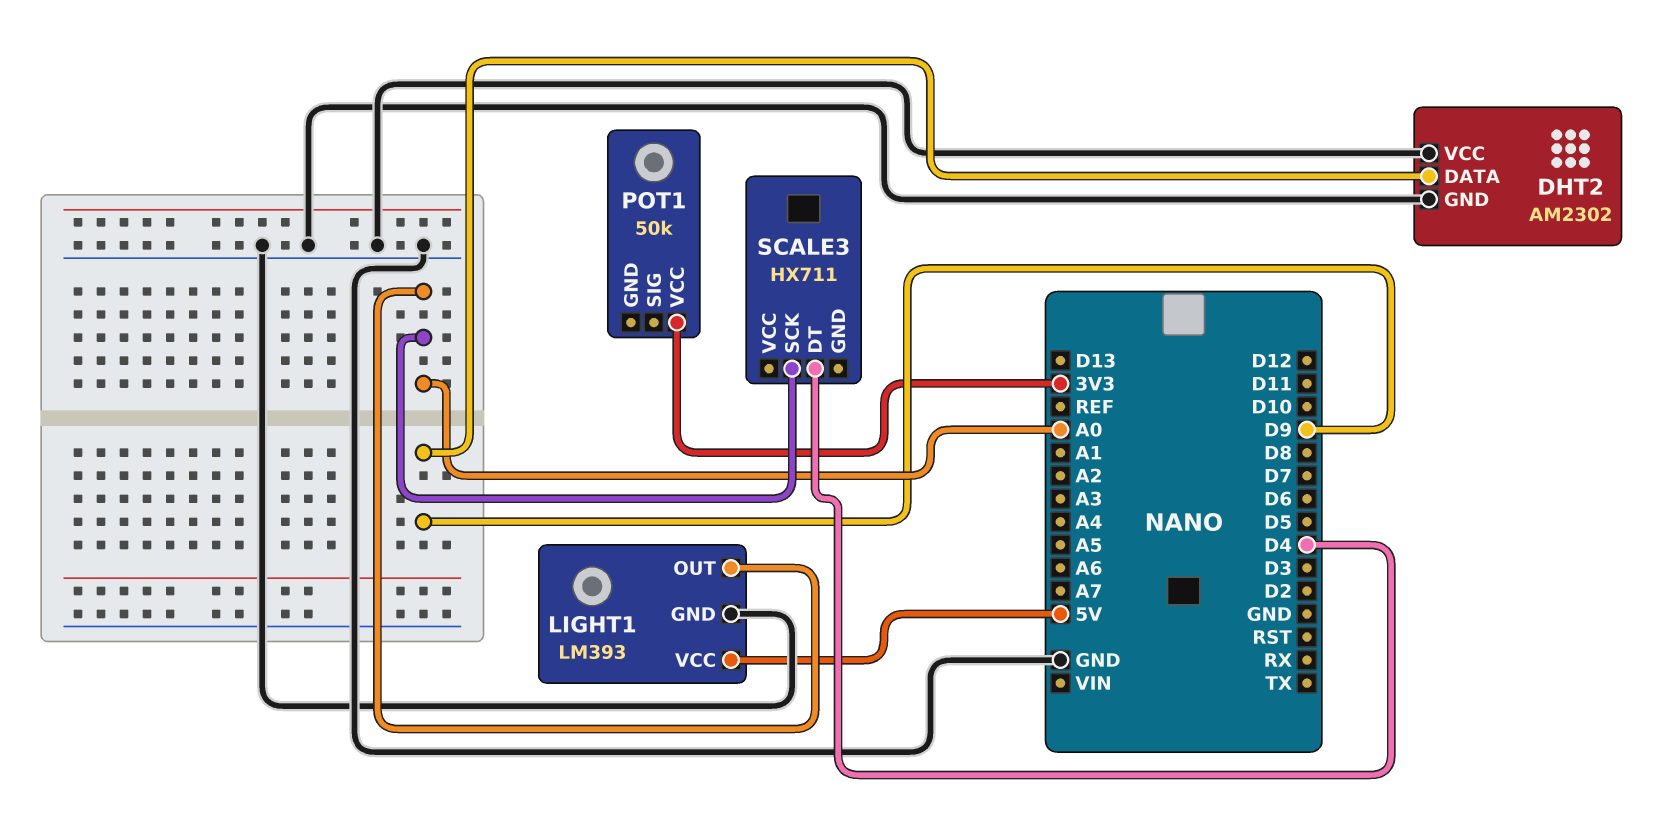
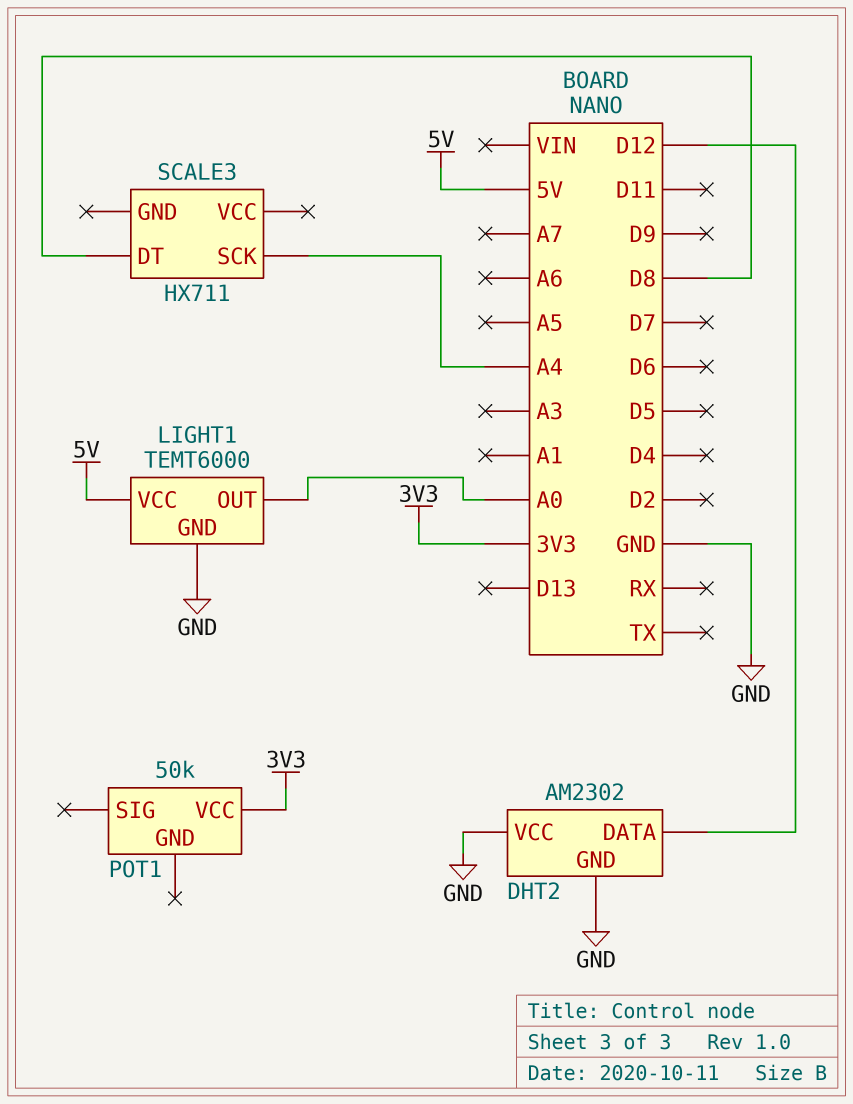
DHT2 pin DATA: D9 -> D12
LIGHT1: LM393 -> TEMT6000
SCALE3 pin DT: D4 -> D8
SCALE3 pin SCK: A0 -> A4

